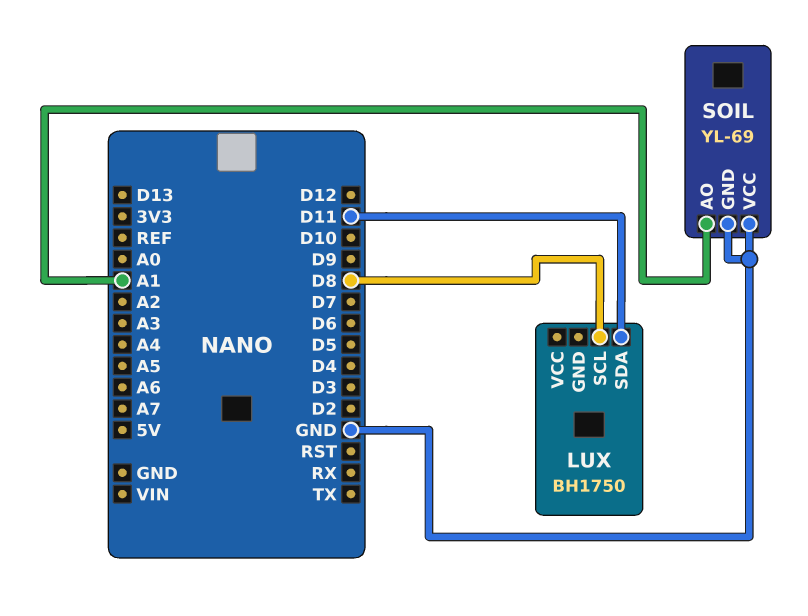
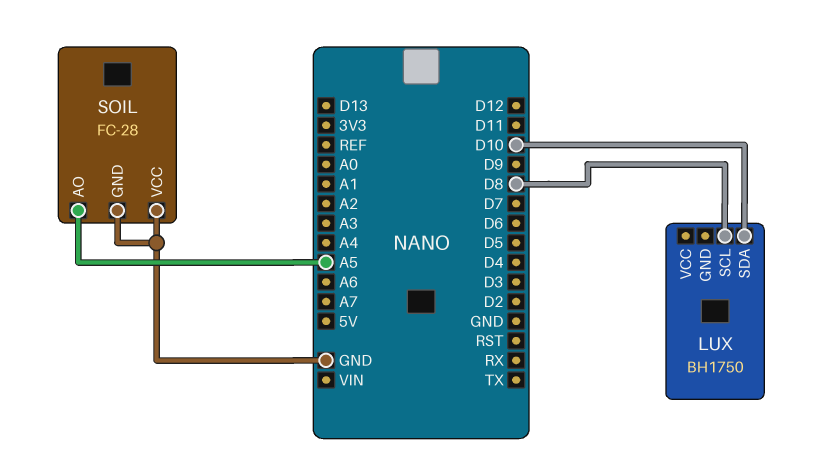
LUX pin SDA: D11 -> D10
SOIL: YL-69 -> FC-28
SOIL pin AO: A1 -> A5

